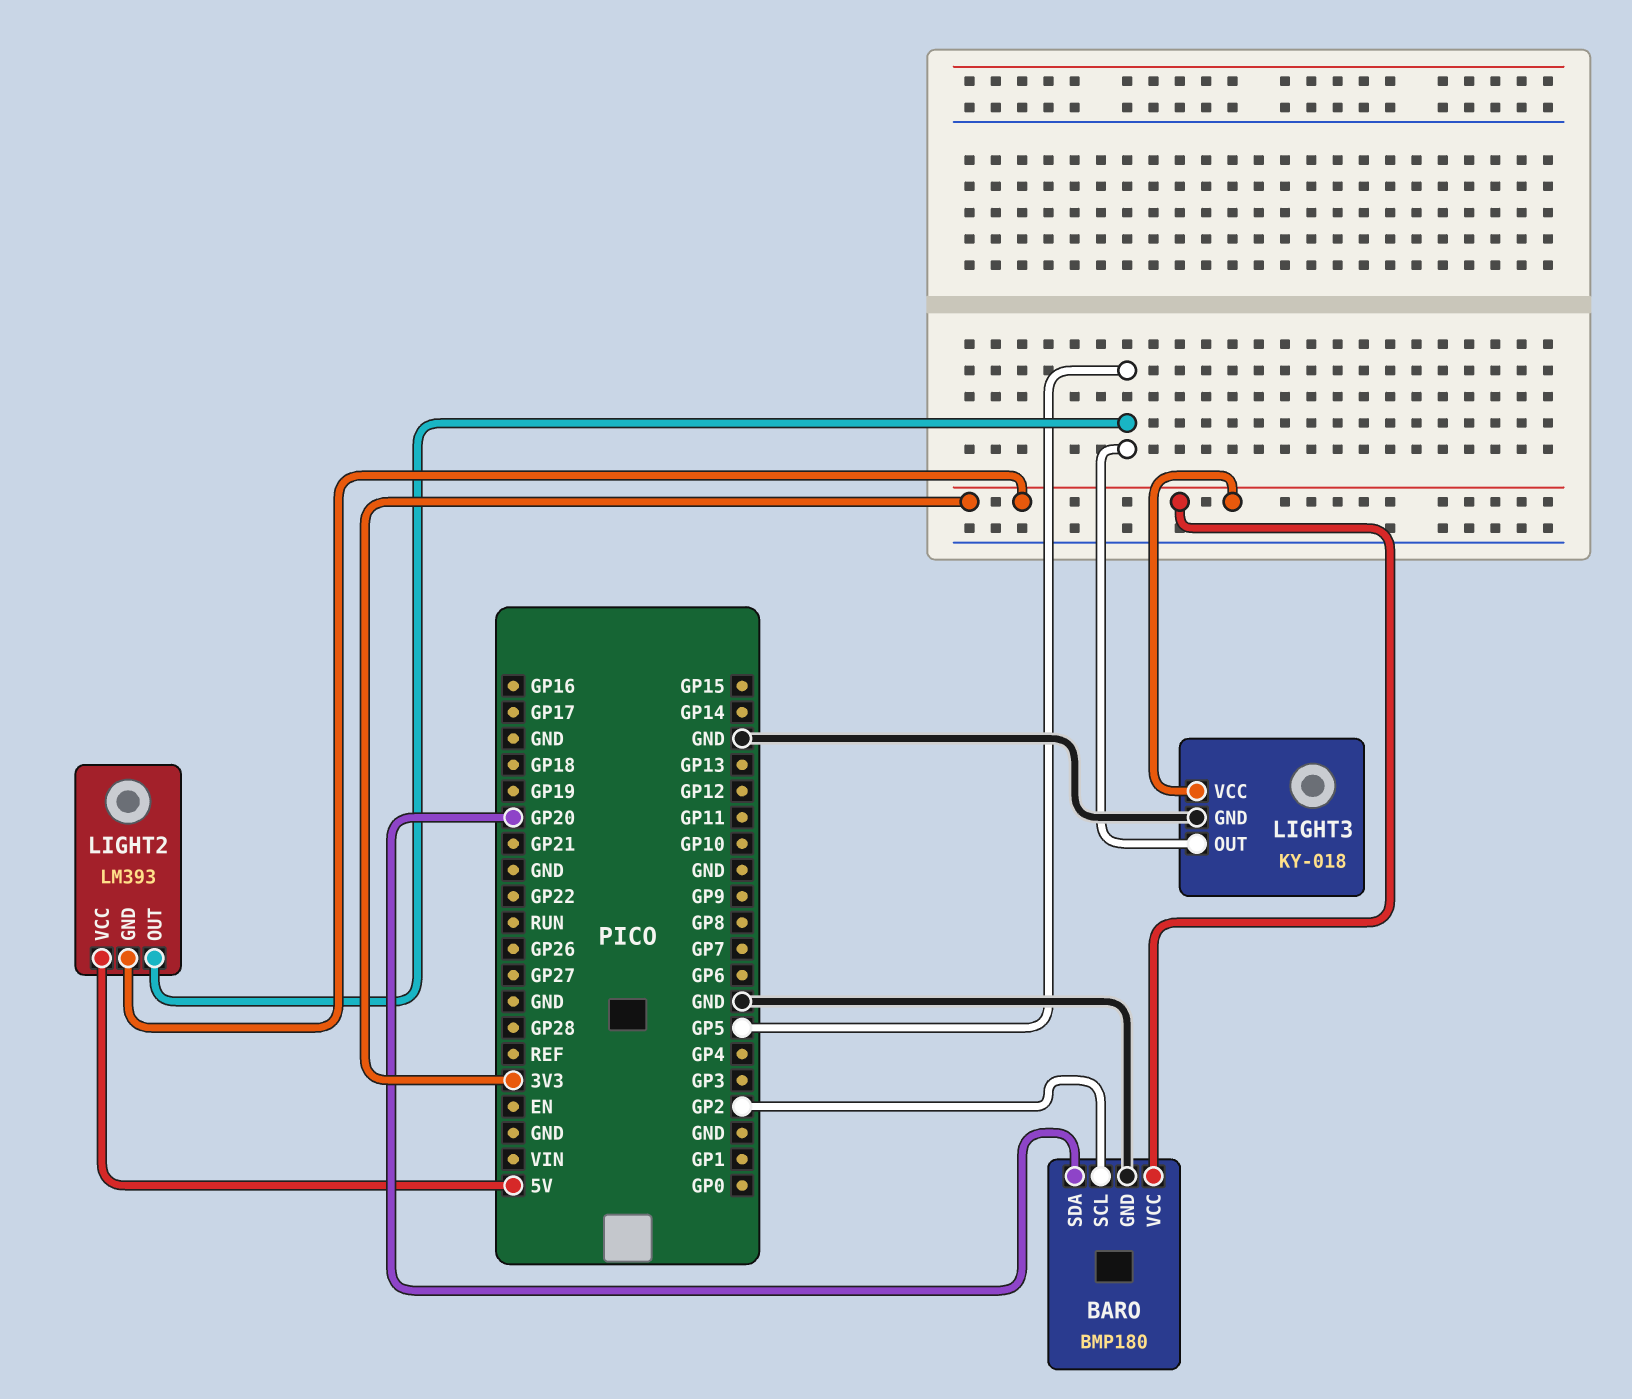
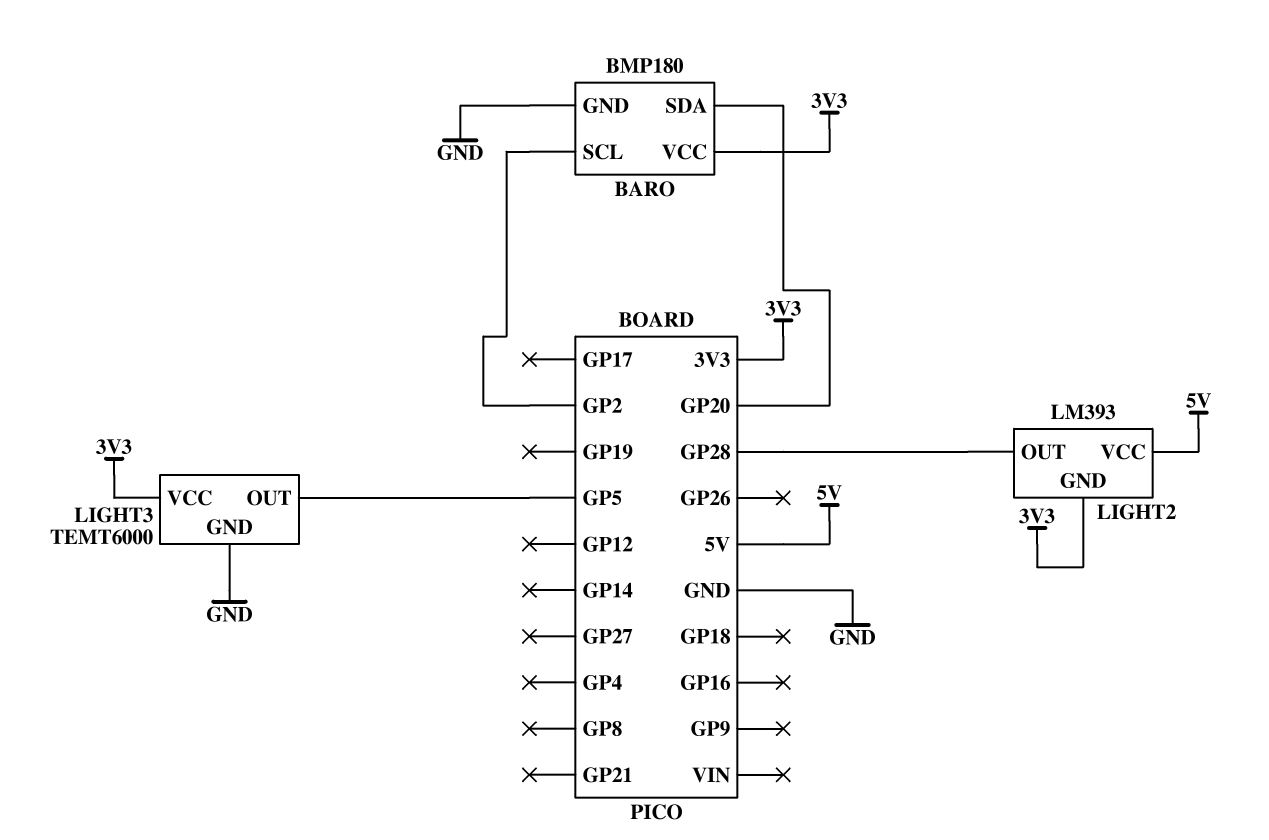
LIGHT2 pin OUT: GP5 -> GP28
LIGHT3: KY-018 -> TEMT6000

